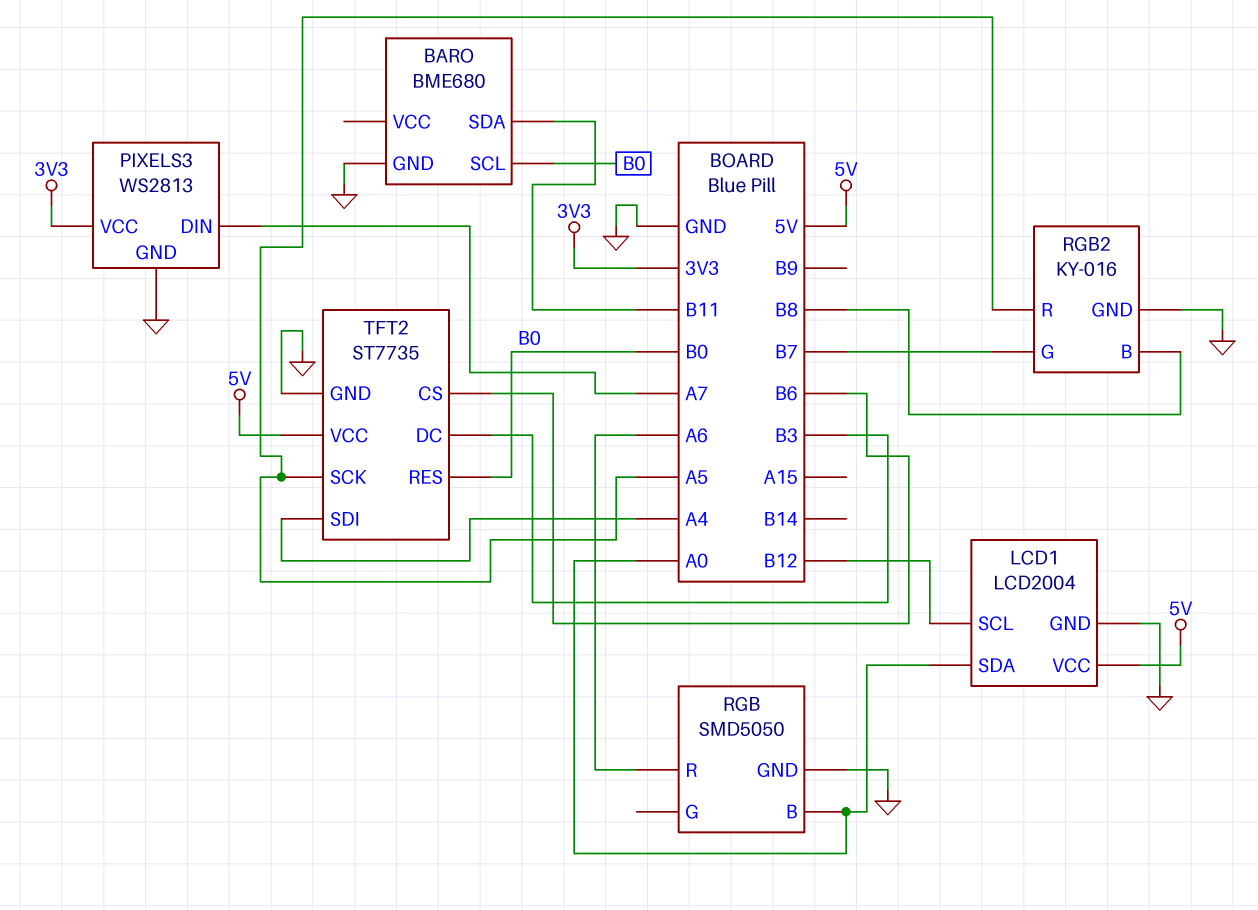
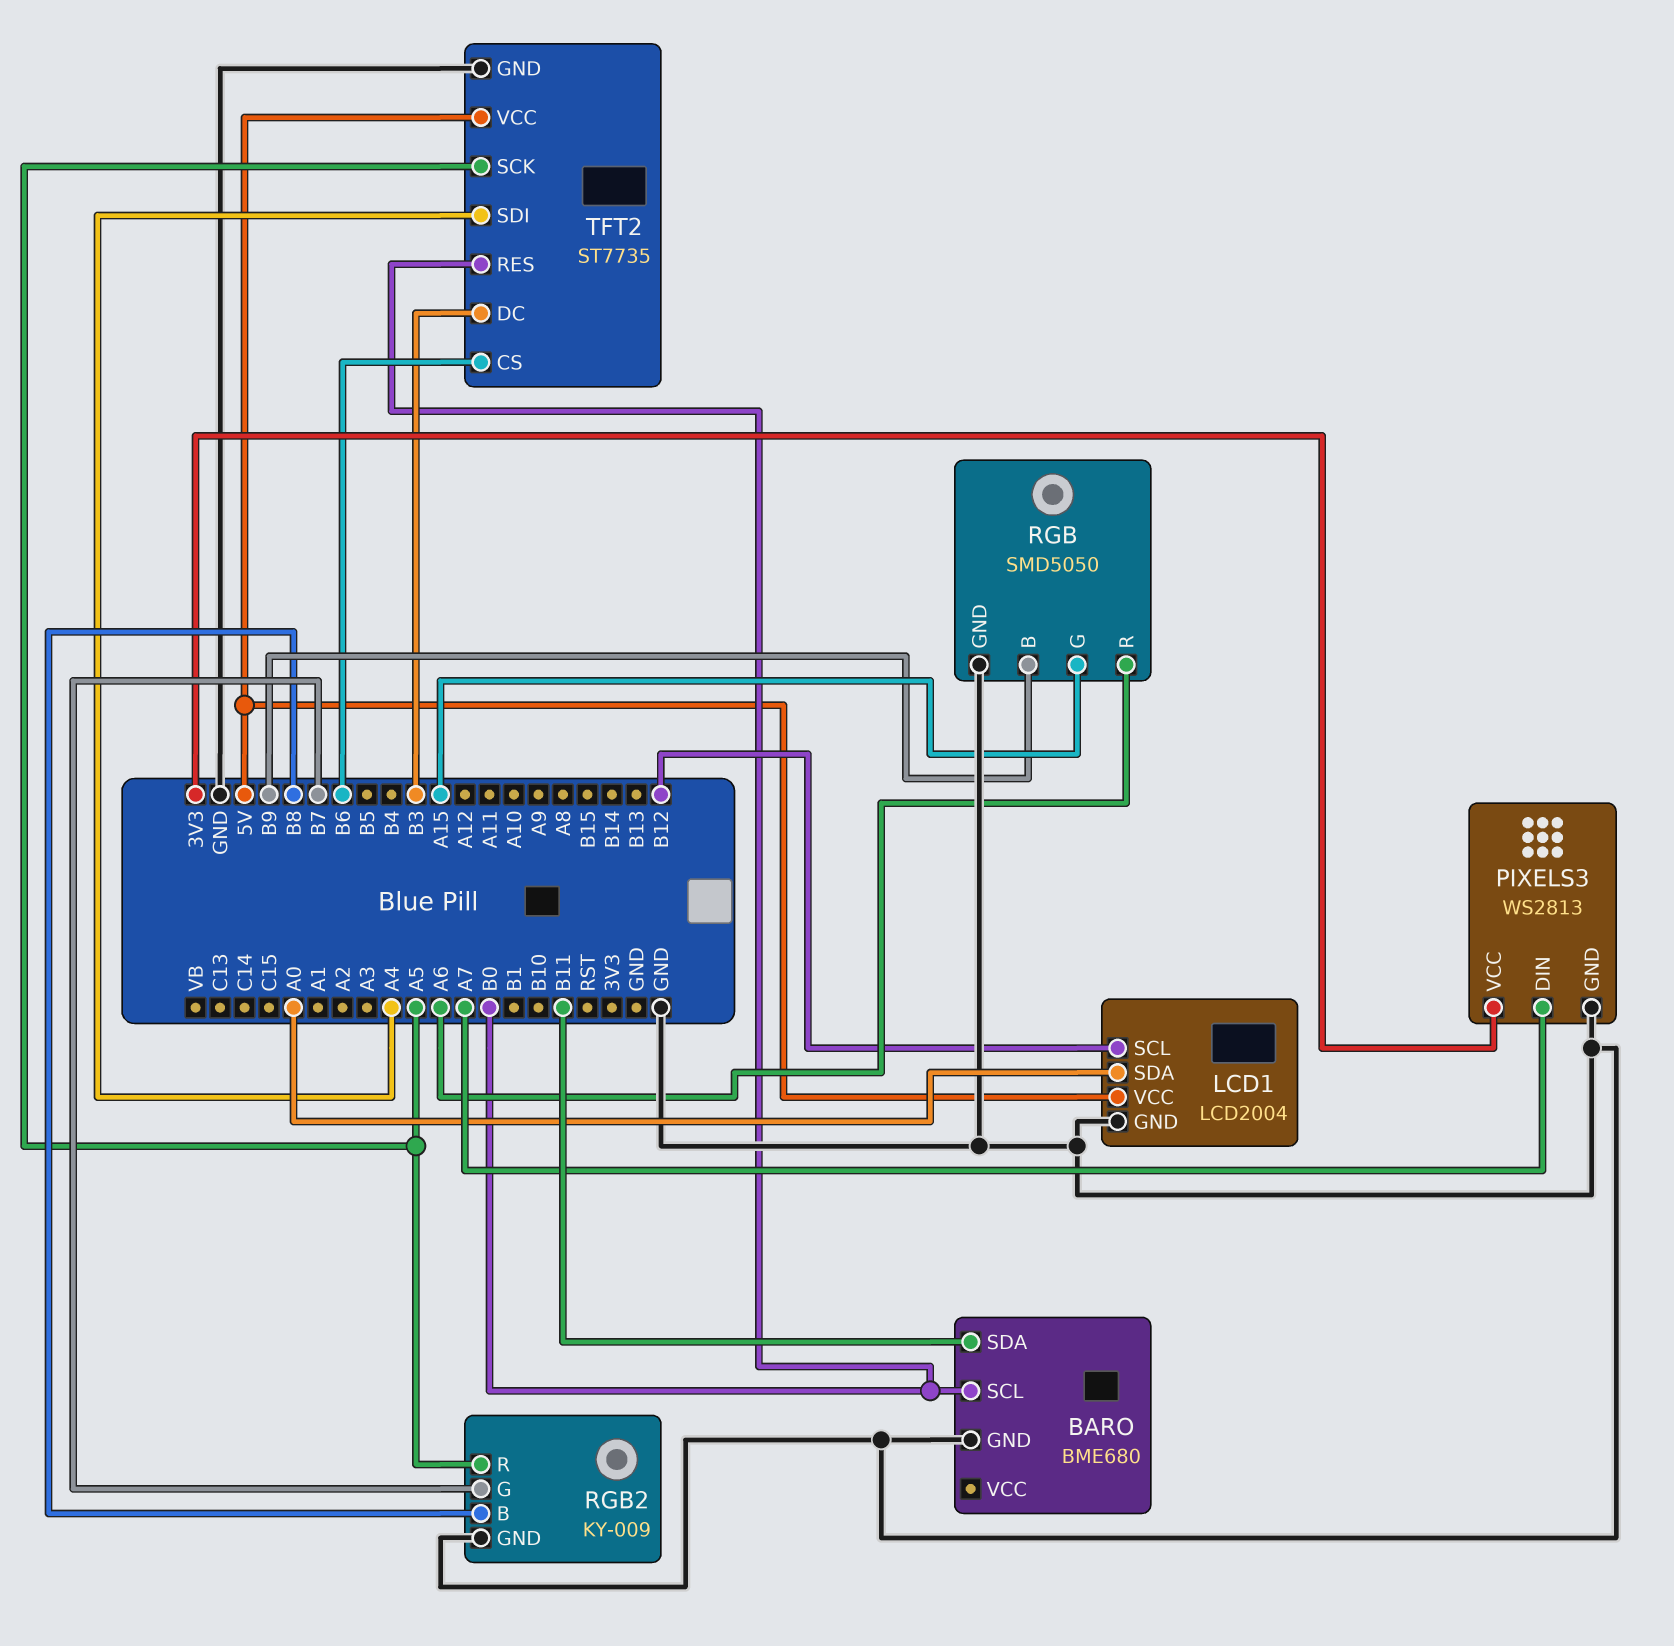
RGB pin B: A0 -> B9
RGB pin G: none -> A15
RGB2: KY-016 -> KY-009

